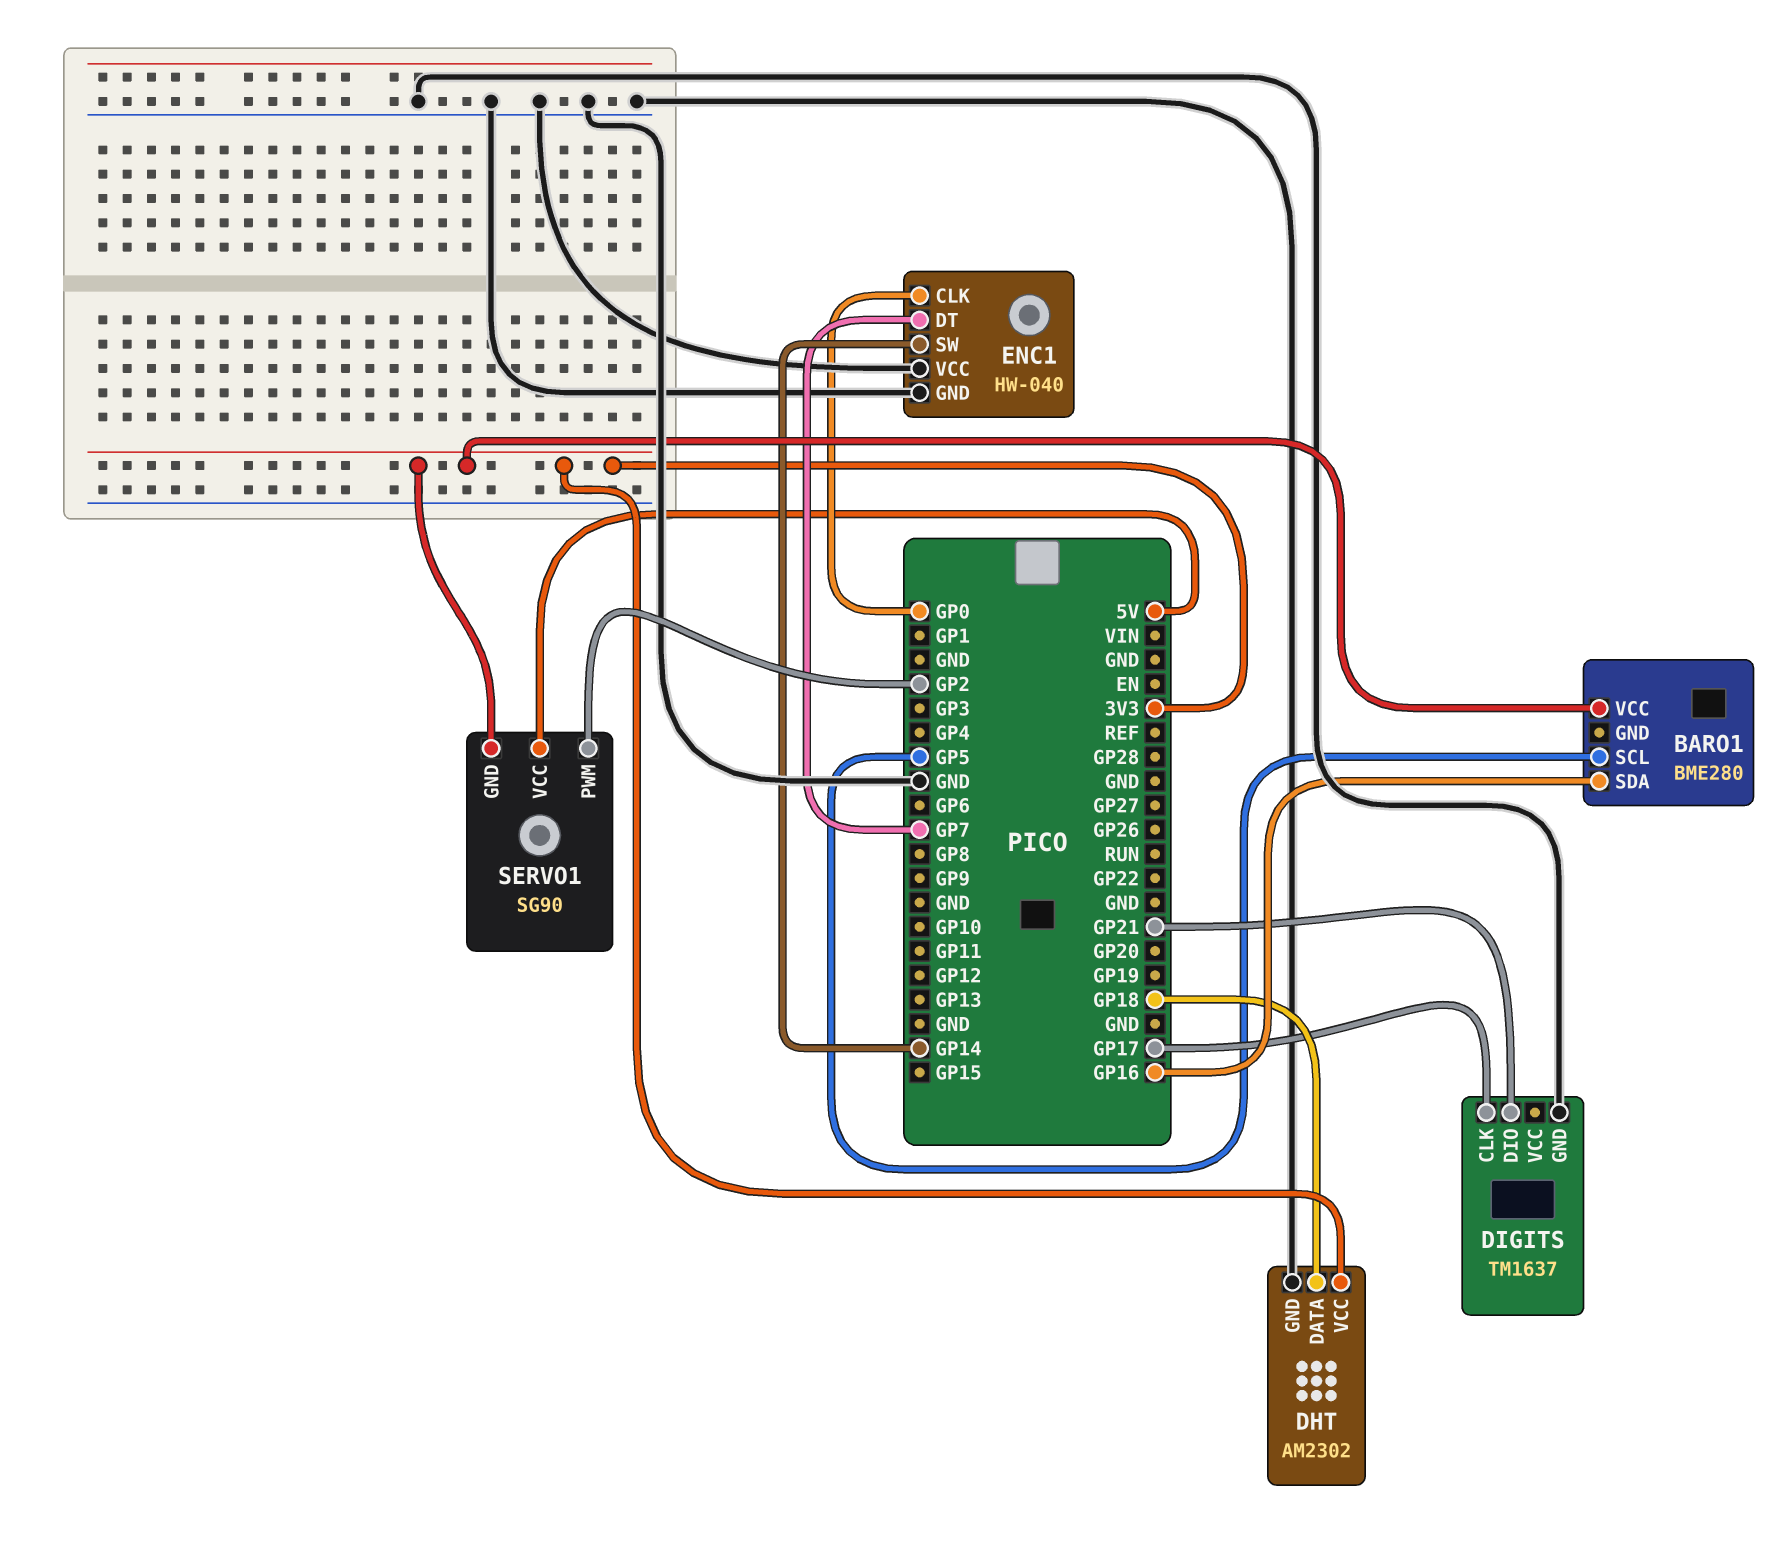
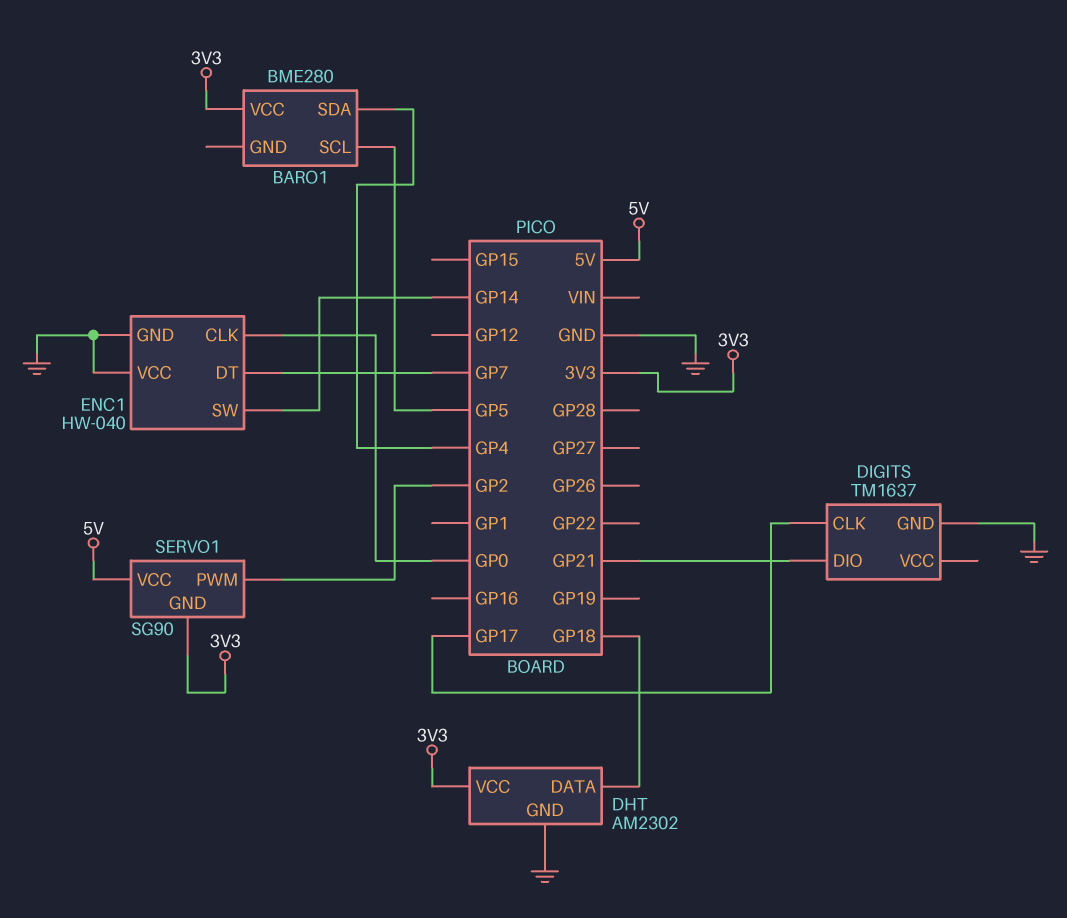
BARO1 pin SDA: GP16 -> GP4

